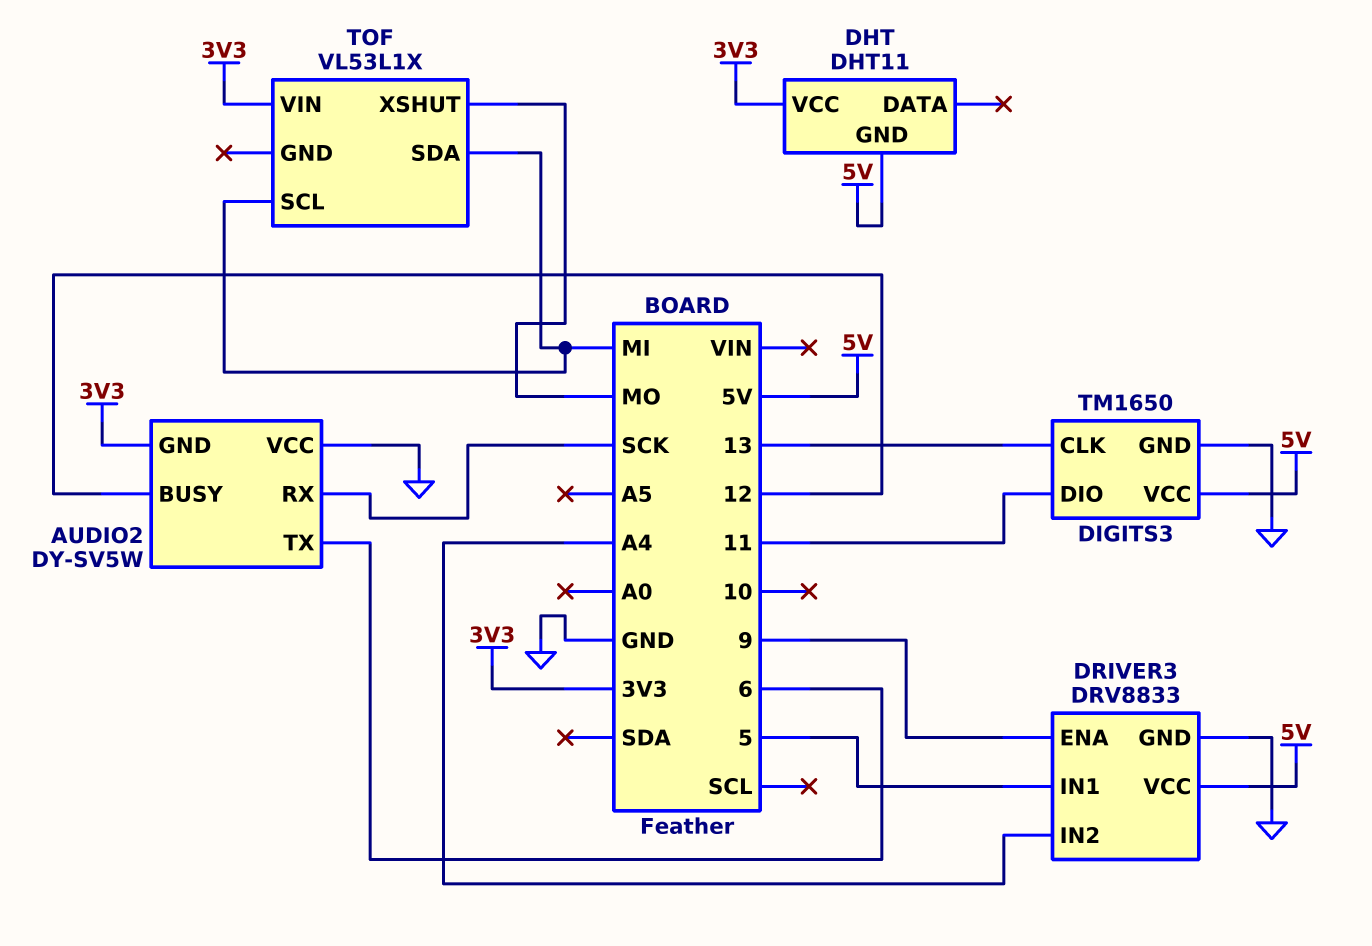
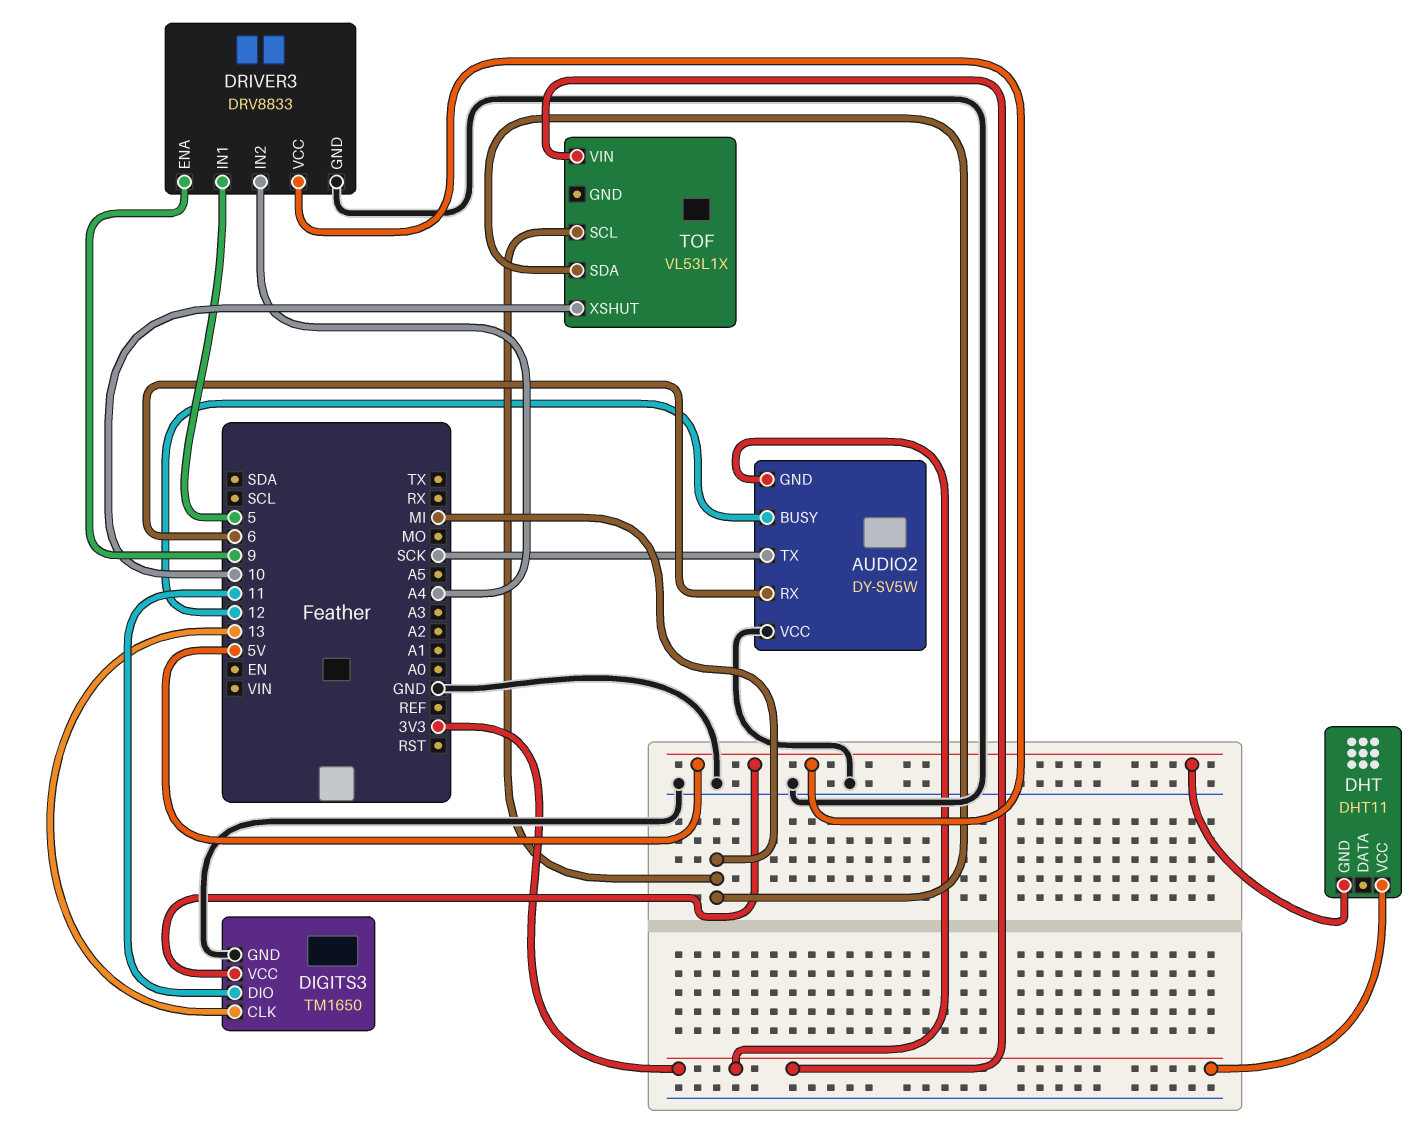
AUDIO2 pin RX: SCK -> 6
AUDIO2 pin TX: 6 -> SCK
TOF pin XSHUT: MO -> 10

